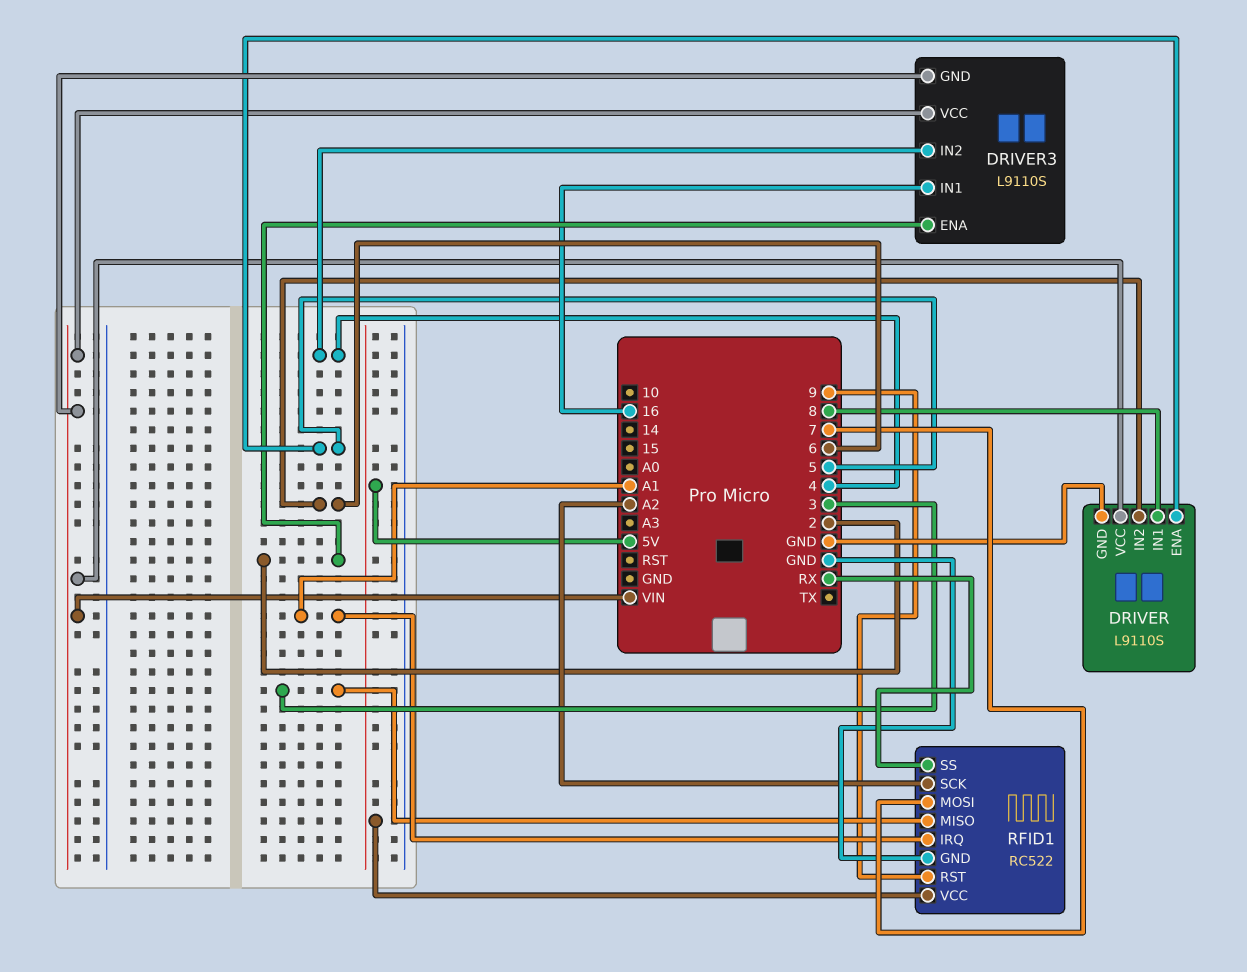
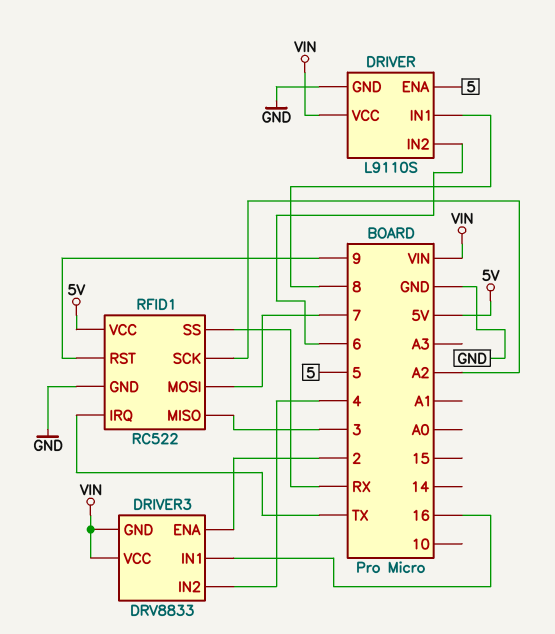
DRIVER3: L9110S -> DRV8833
RFID1 pin IRQ: A1 -> TX

